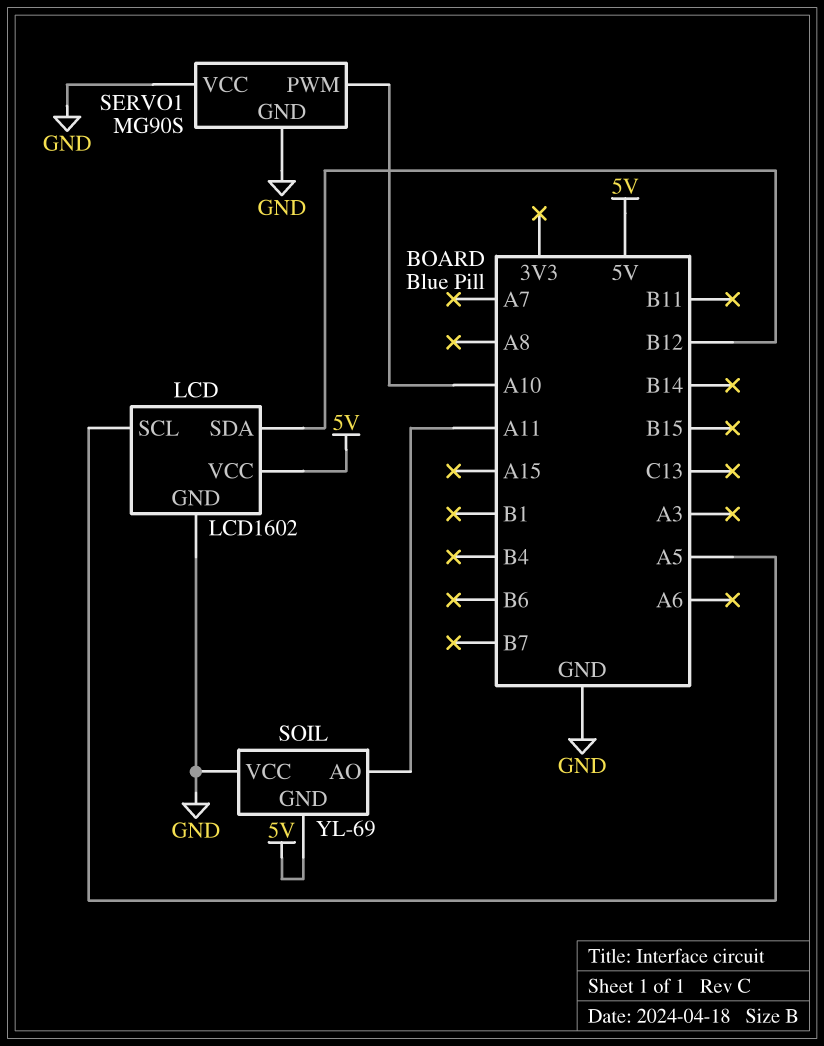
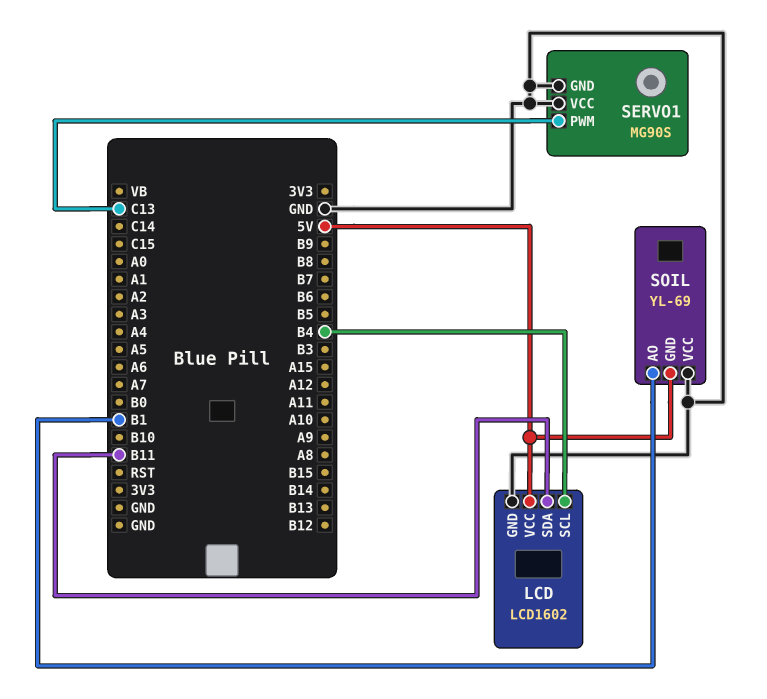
LCD pin SCL: A5 -> B4
LCD pin SDA: B12 -> B11
SERVO1 pin PWM: A10 -> C13
SOIL pin AO: A11 -> B1

